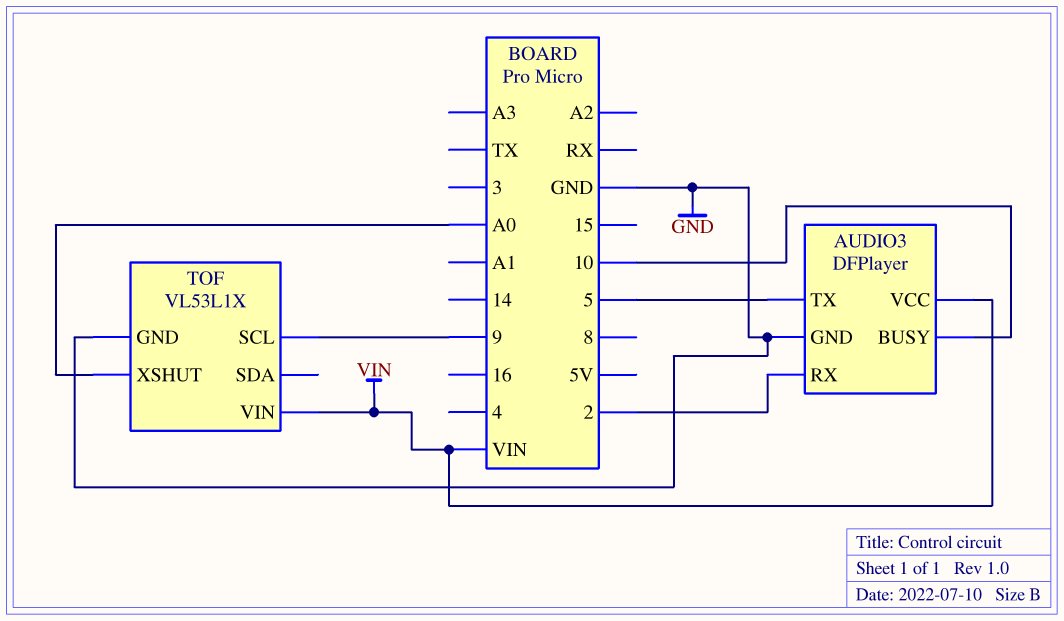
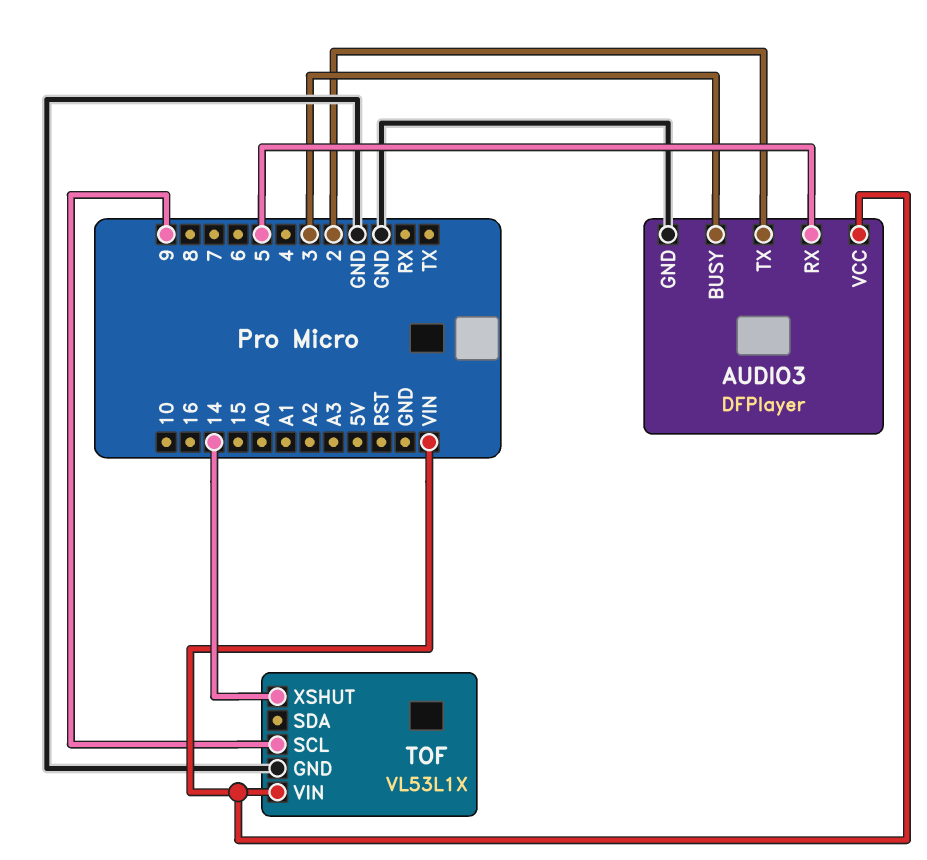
AUDIO3 pin BUSY: 10 -> 3
AUDIO3 pin RX: 2 -> 5
AUDIO3 pin TX: 5 -> 2
TOF pin XSHUT: A0 -> 14

